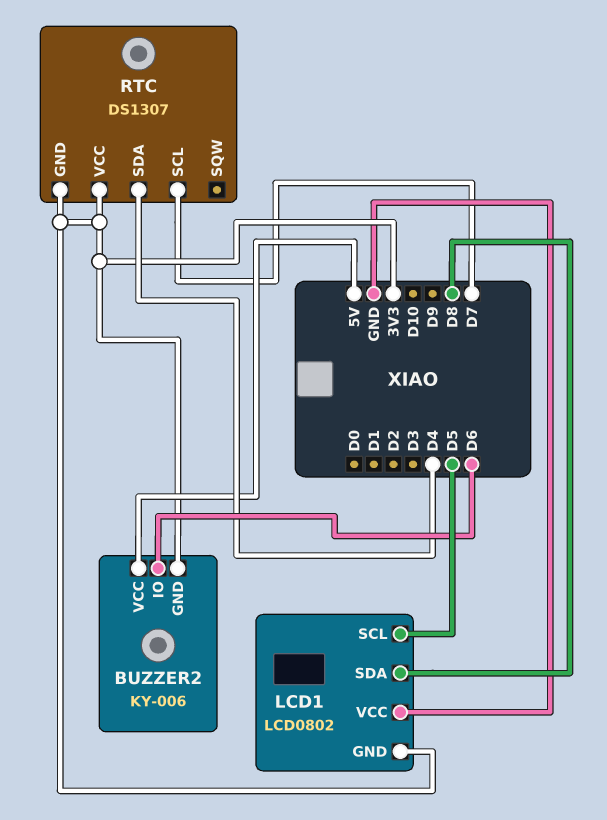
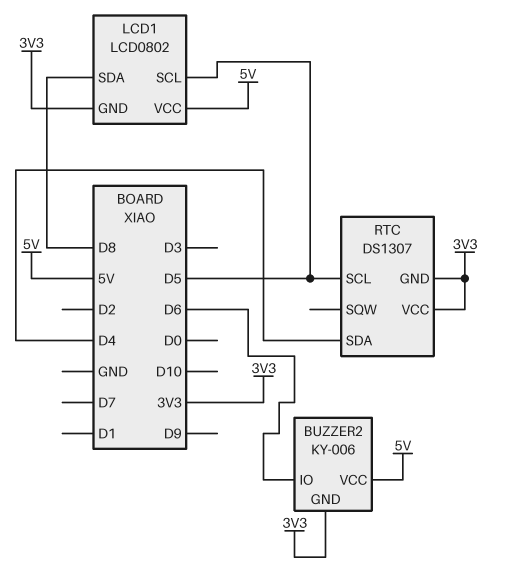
LCD1 pin VCC: GND -> 5V
RTC pin SCL: D7 -> D5

